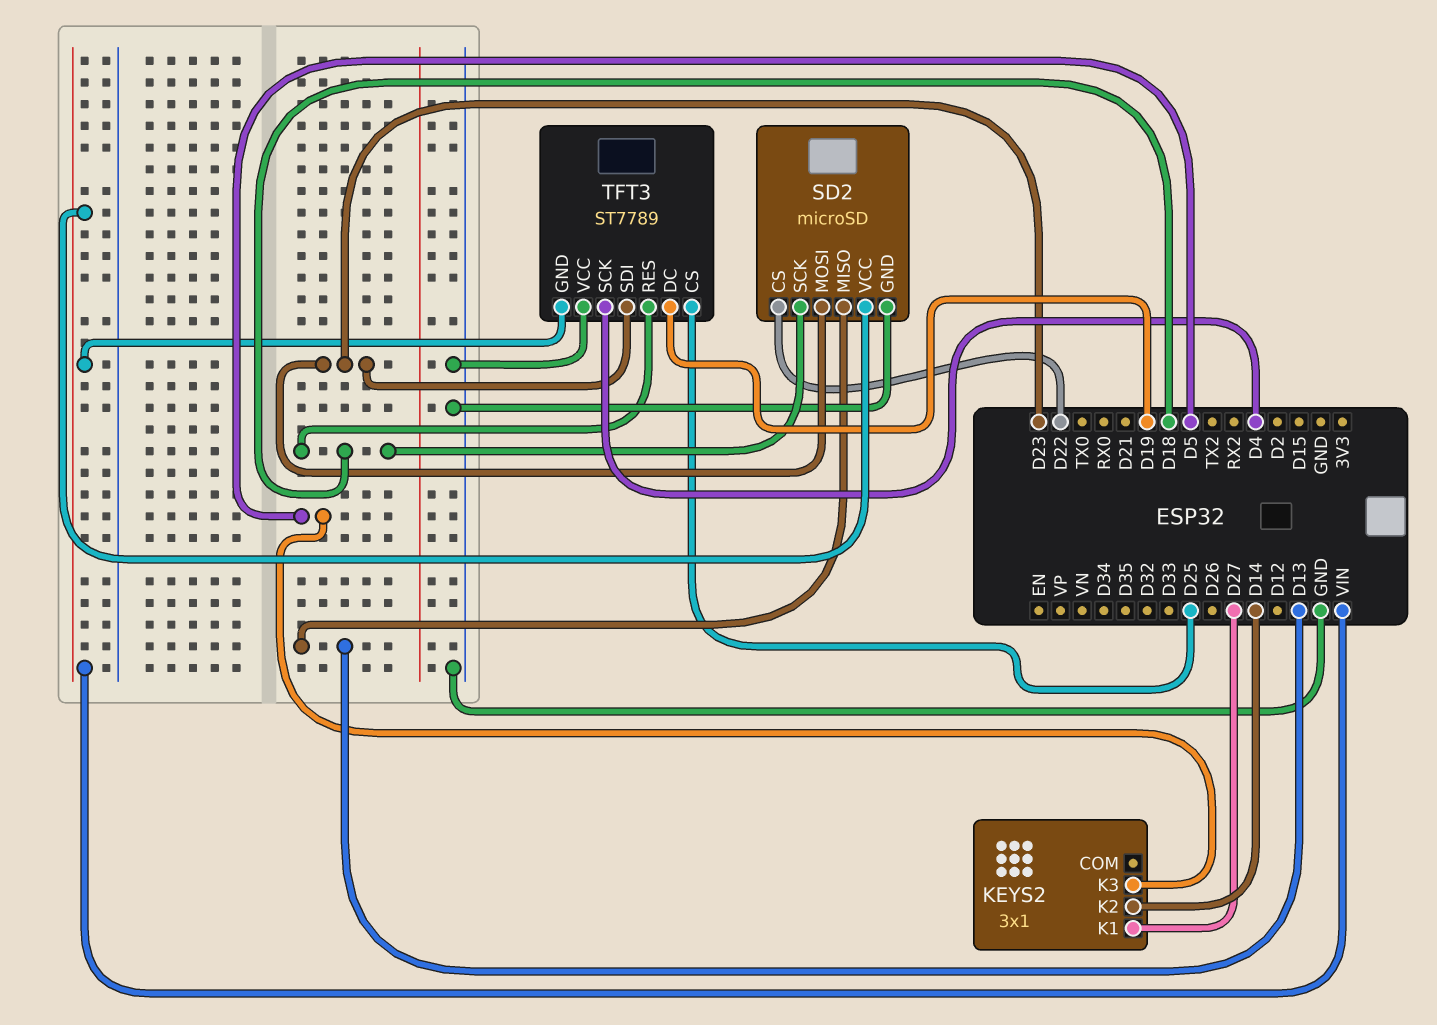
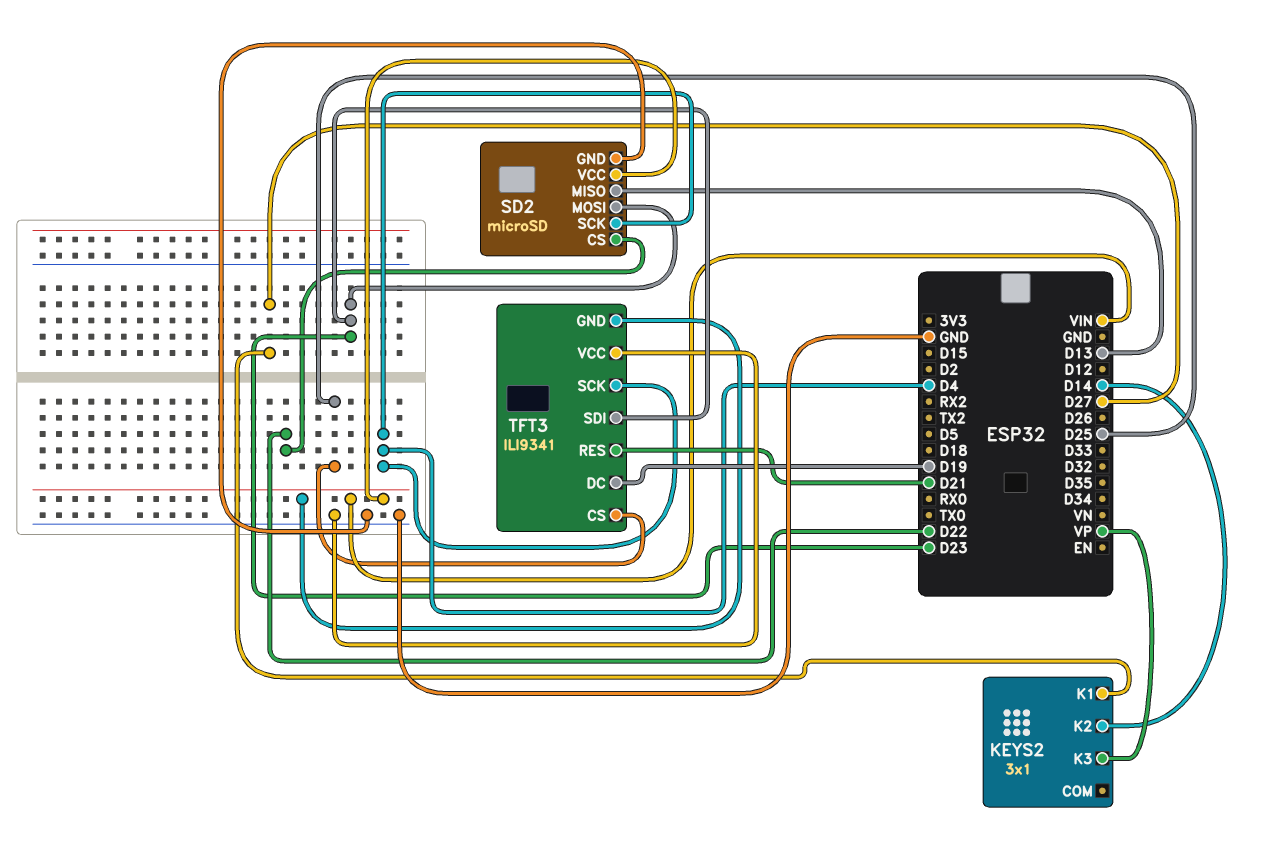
KEYS2 pin K3: D5 -> VP
SD2 pin SCK: D18 -> D4
TFT3: ST7789 -> ILI9341
TFT3 pin RES: D18 -> D21

